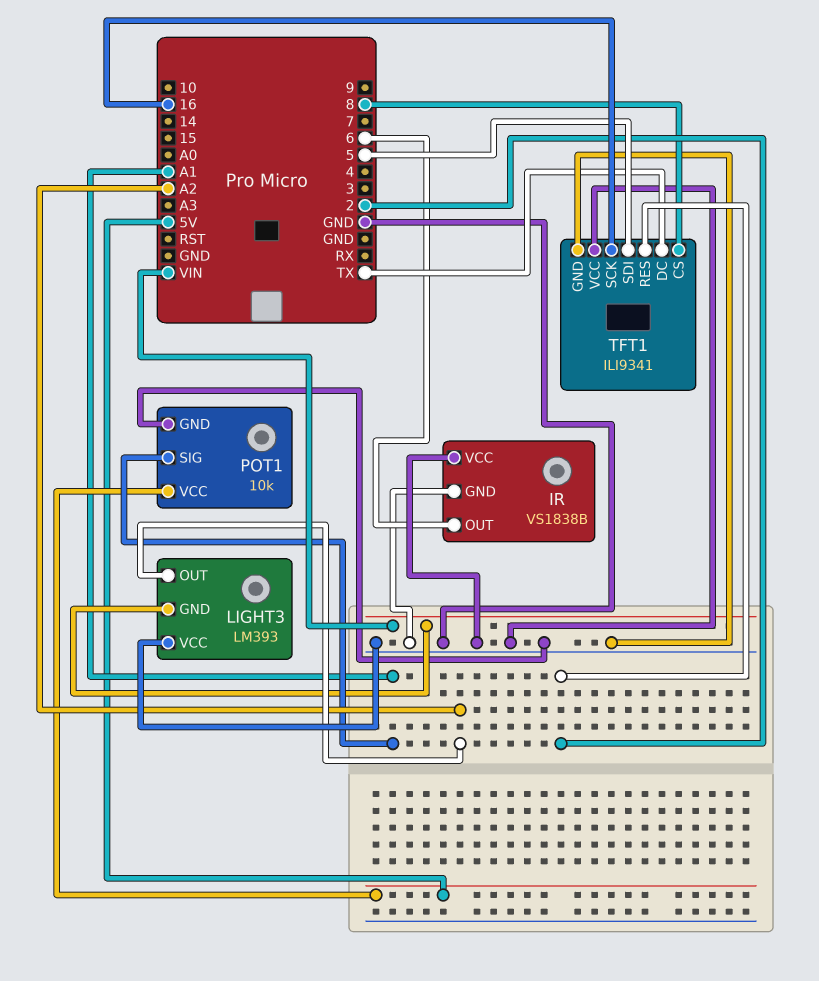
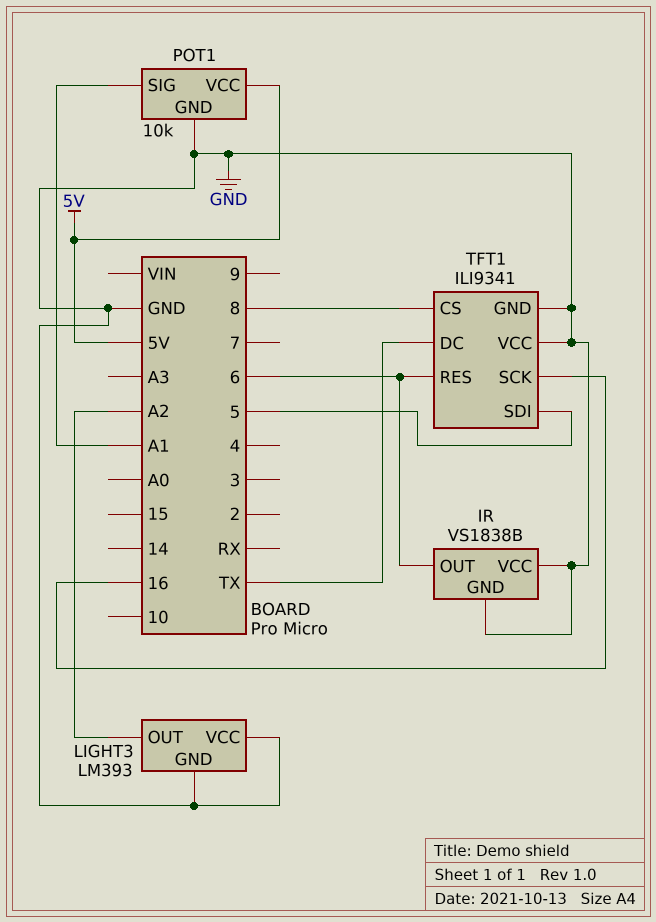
LIGHT3 pin GND: VIN -> GND
TFT1 pin RES: 2 -> 6

